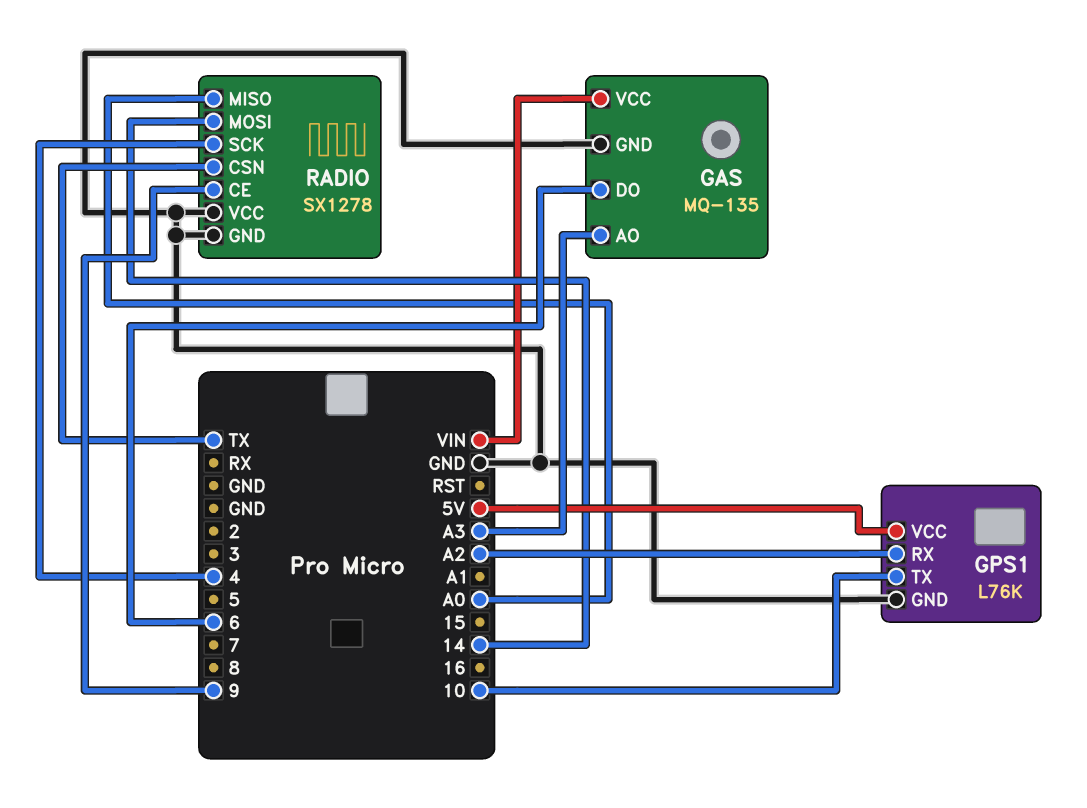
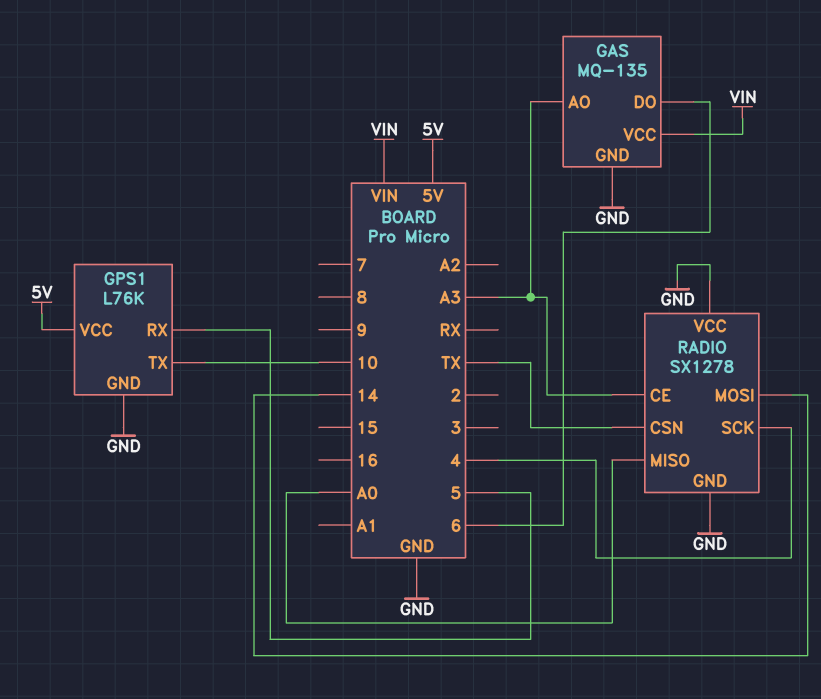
GPS1 pin RX: A2 -> 5
RADIO pin CE: 9 -> A3

